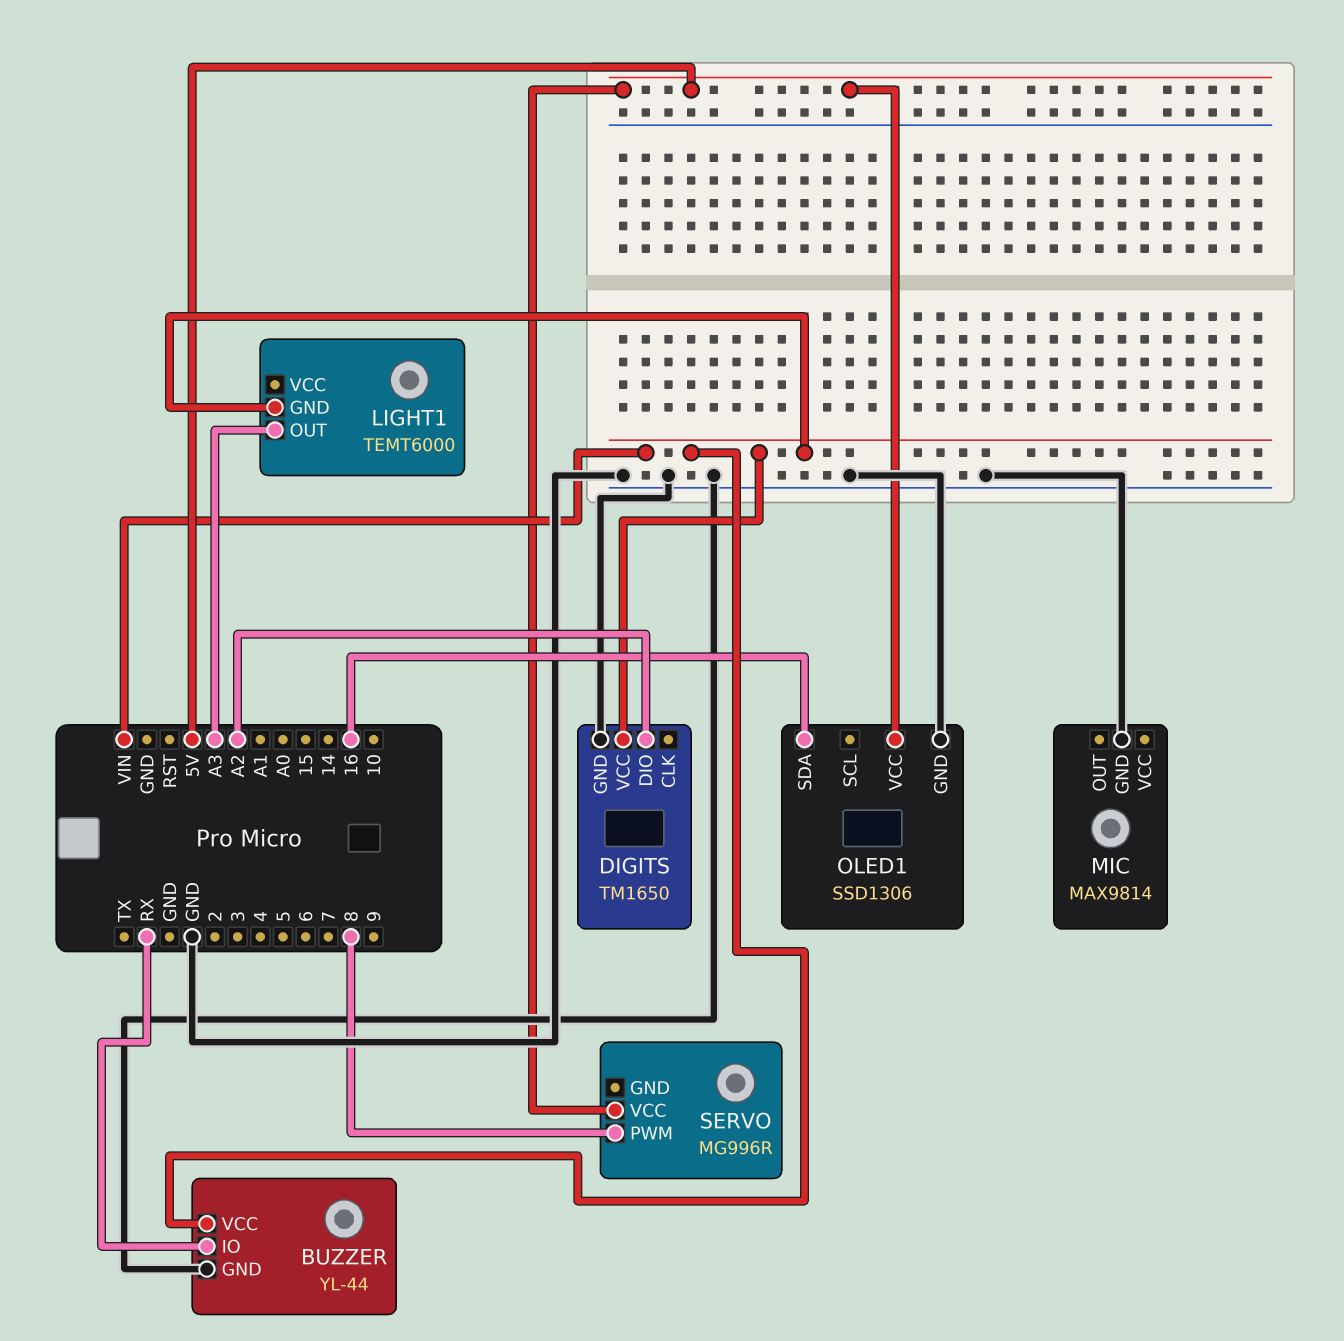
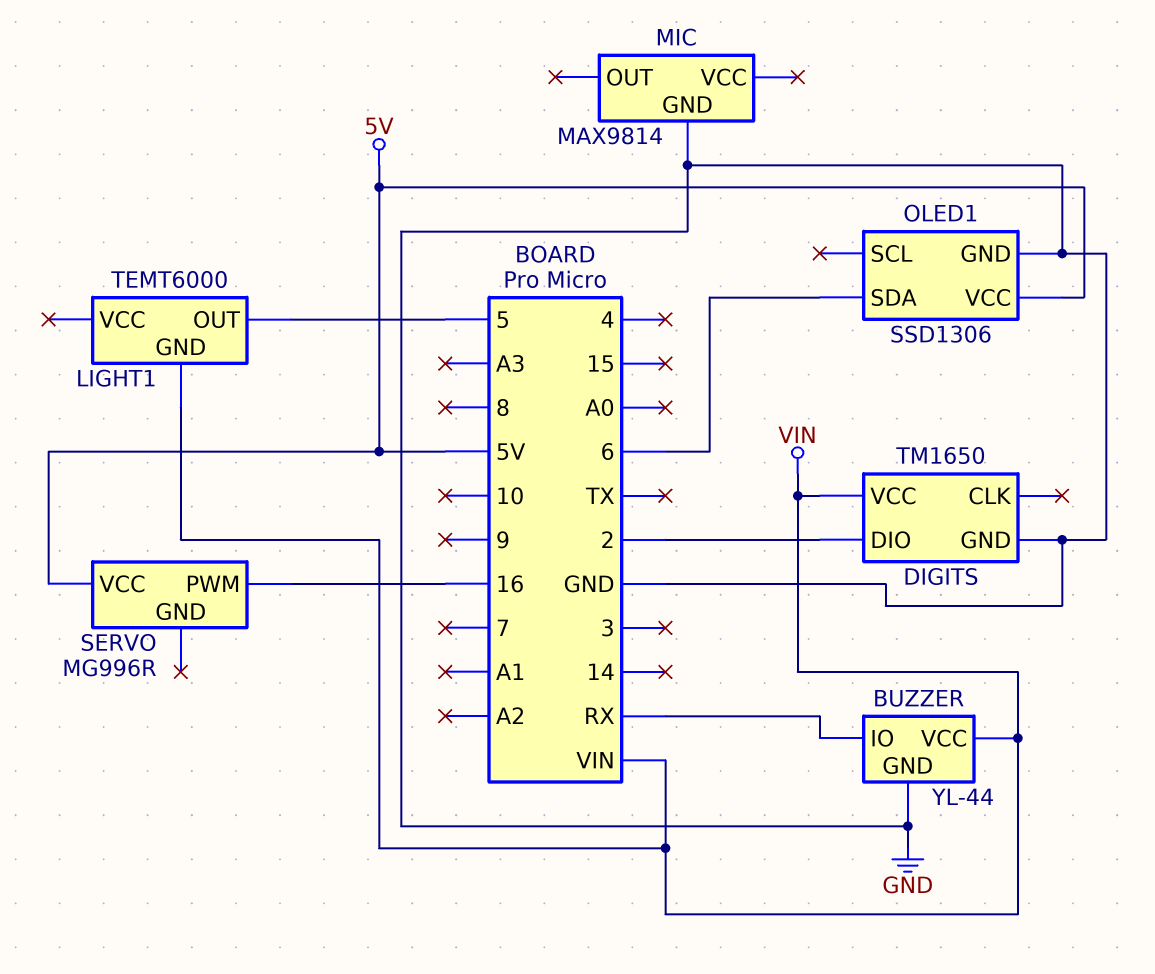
DIGITS pin DIO: A2 -> 2
LIGHT1 pin OUT: A3 -> 5
OLED1 pin SDA: 16 -> 6
SERVO pin PWM: 8 -> 16

